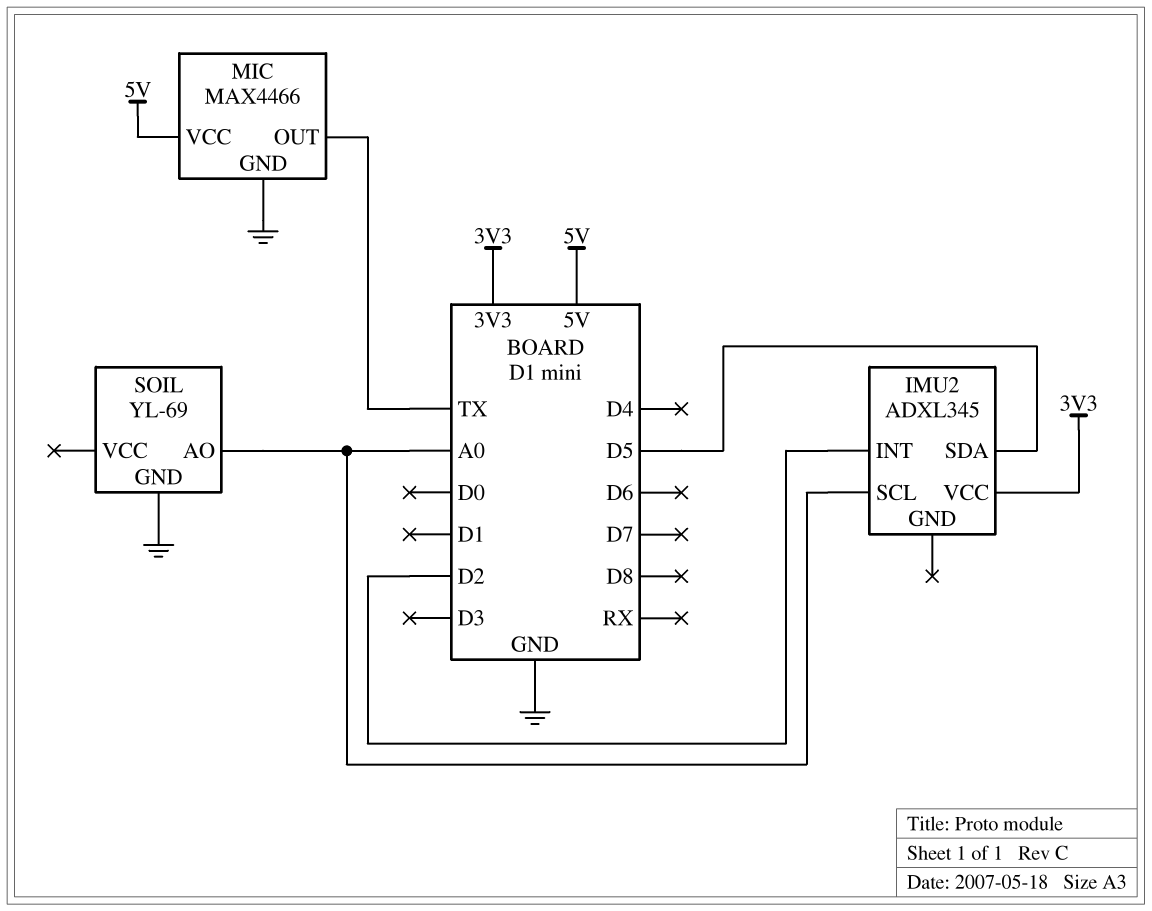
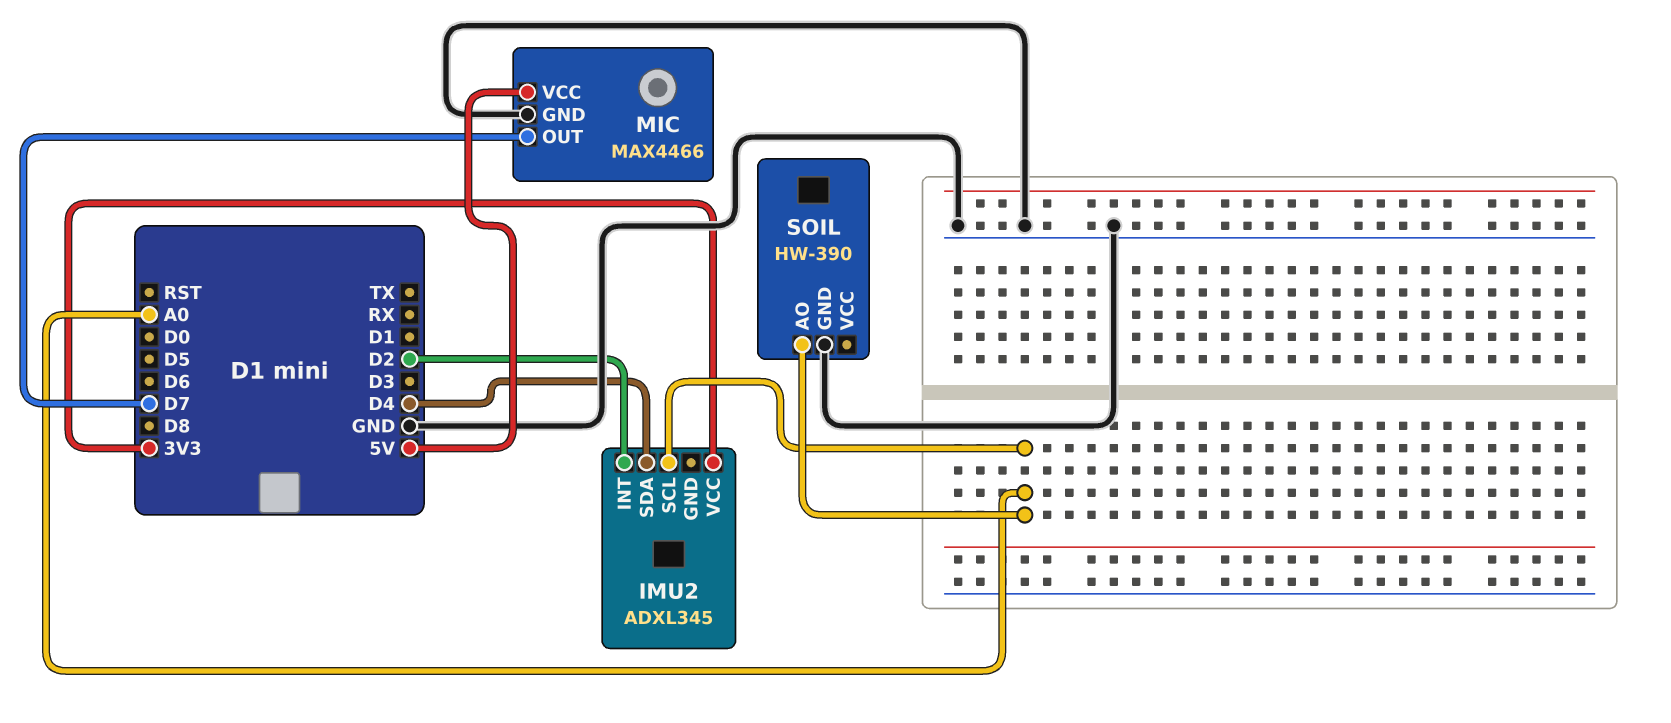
IMU2 pin SDA: D5 -> D4
MIC pin OUT: TX -> D7
SOIL: YL-69 -> HW-390

